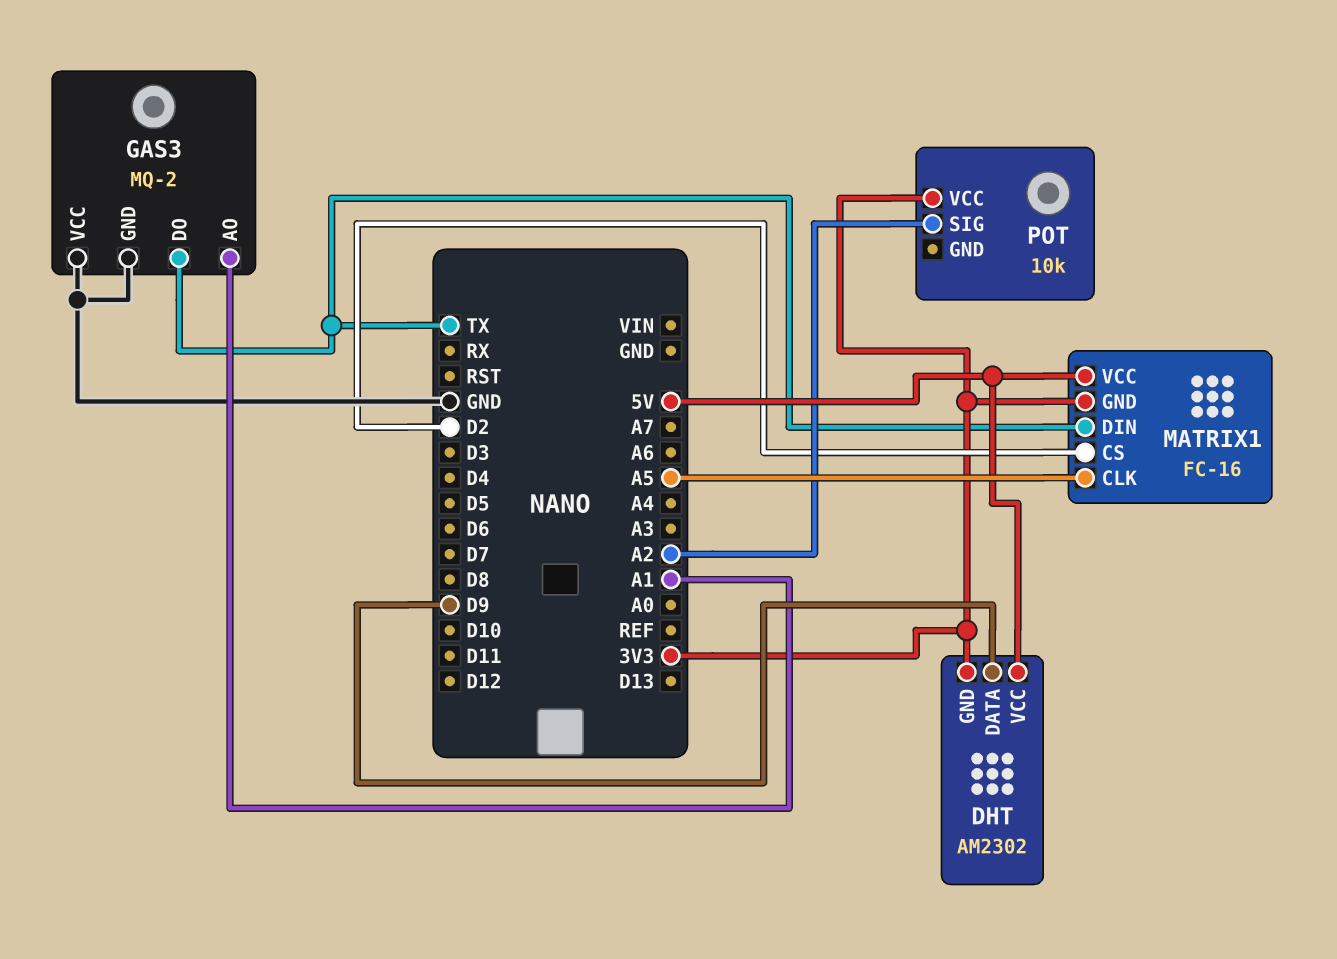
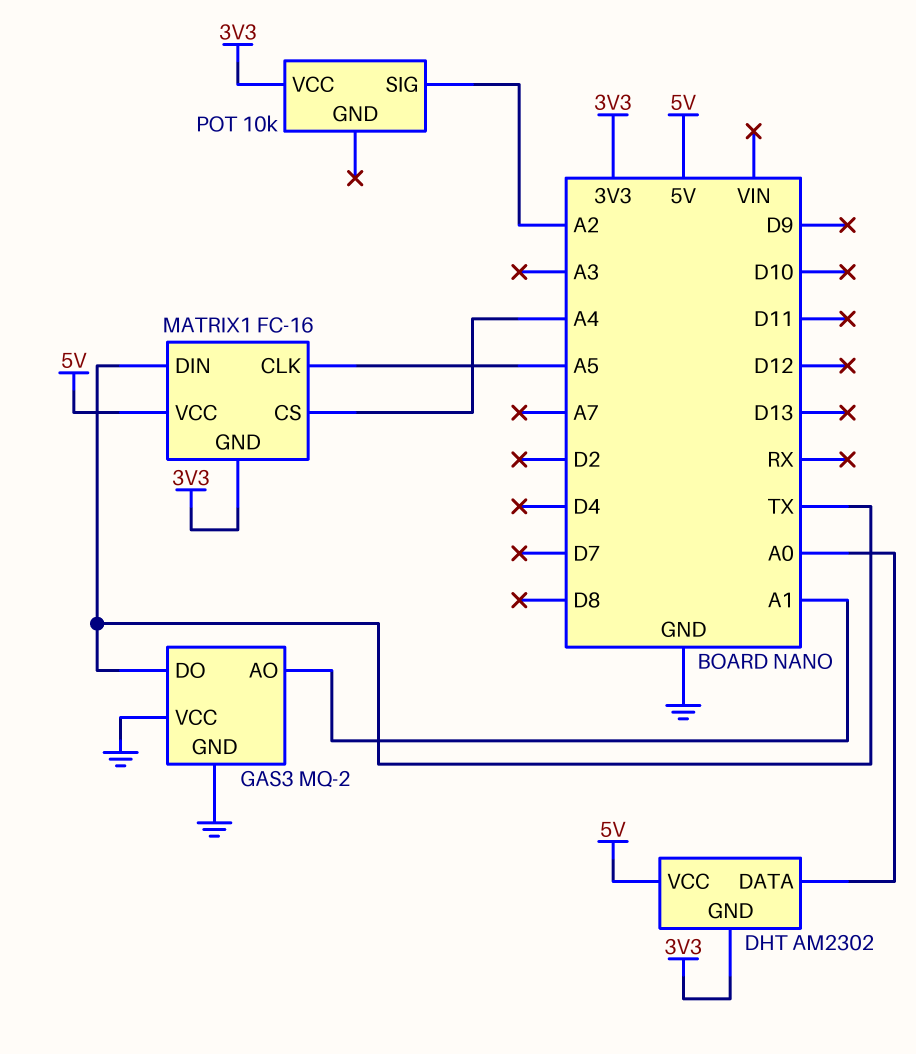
DHT pin DATA: D9 -> A0
MATRIX1 pin CS: D2 -> A4

